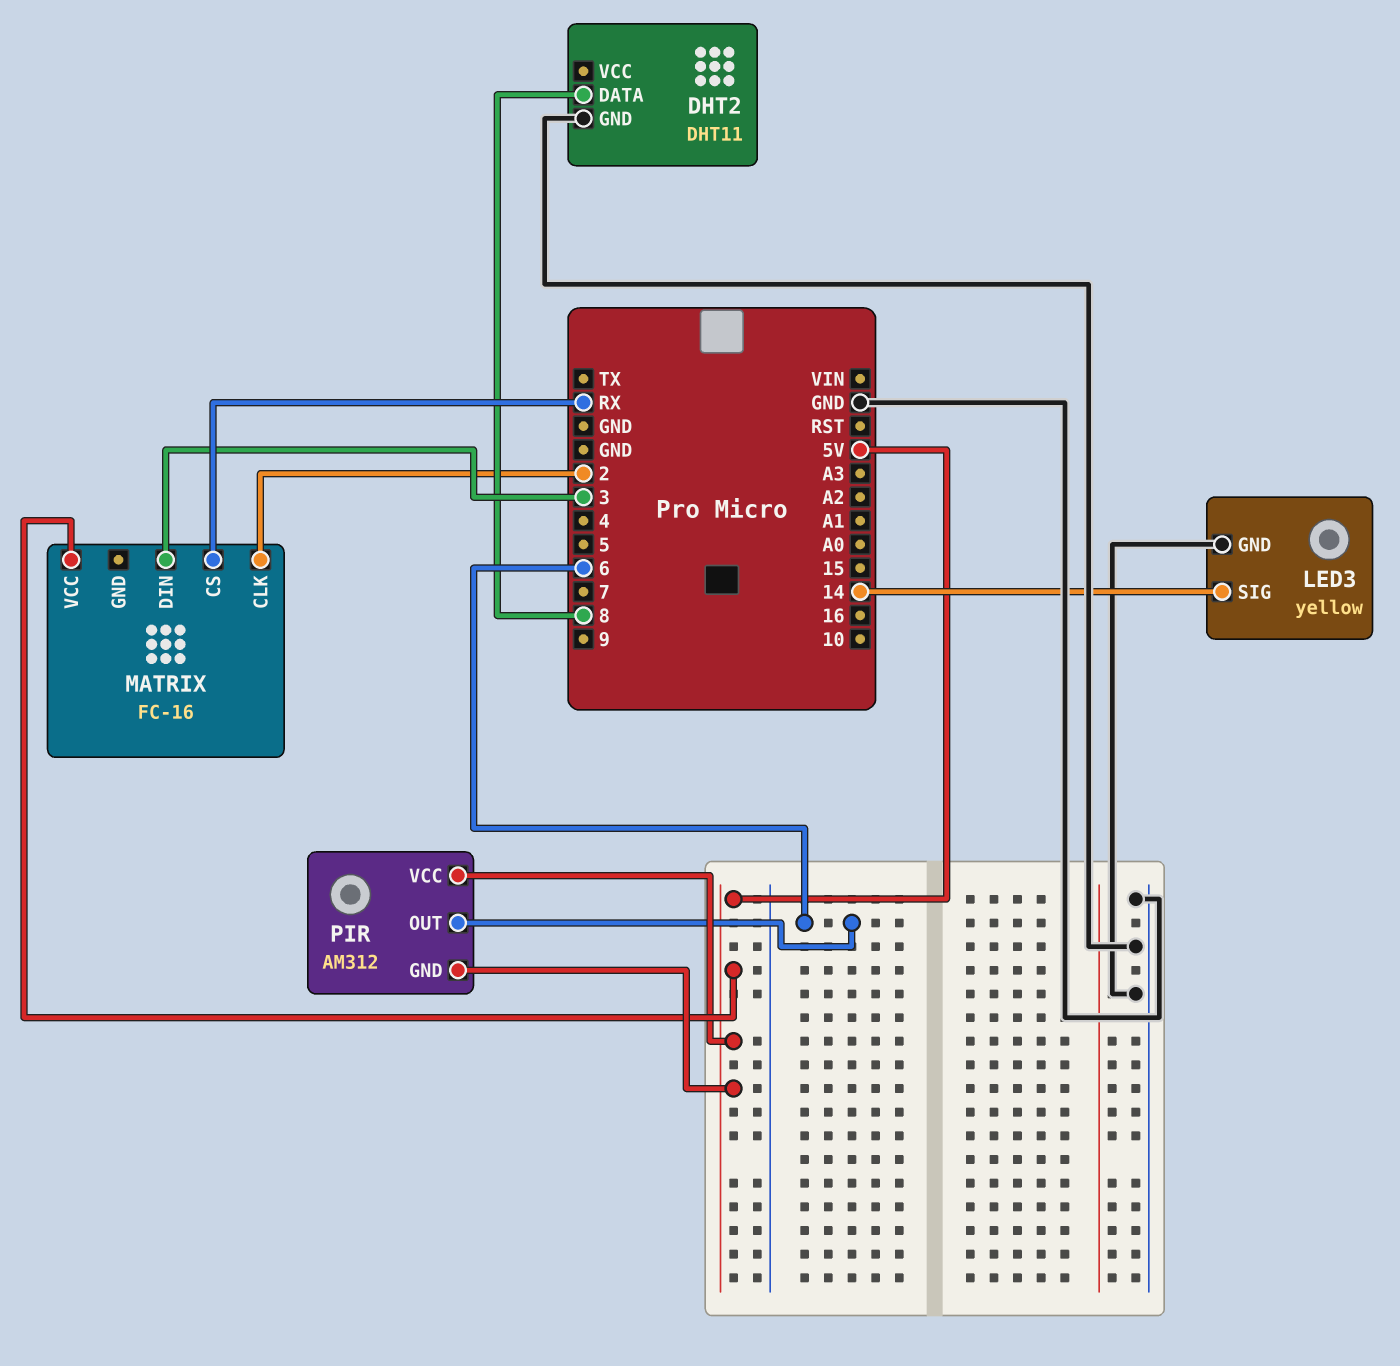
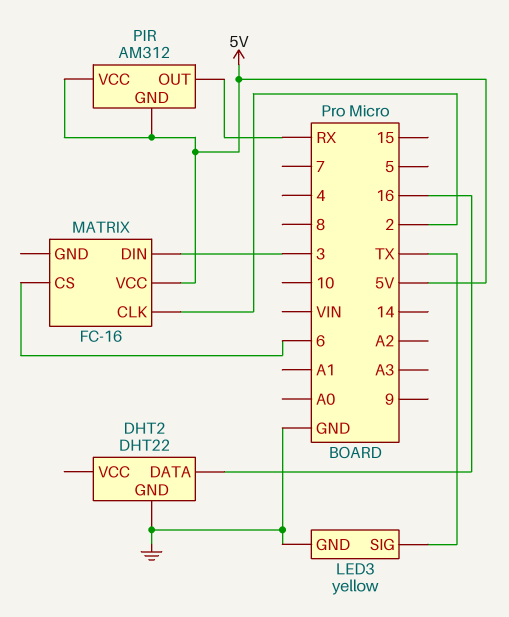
DHT2: DHT11 -> DHT22
DHT2 pin DATA: 8 -> 16
LED3 pin SIG: 14 -> TX
MATRIX pin CS: RX -> 6
PIR pin OUT: 6 -> RX

